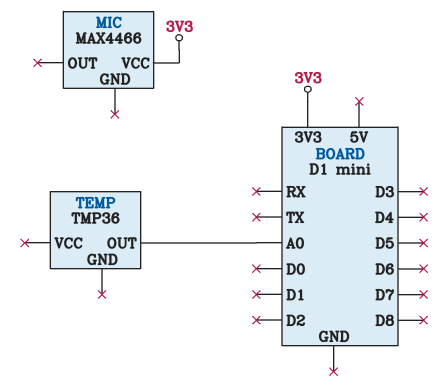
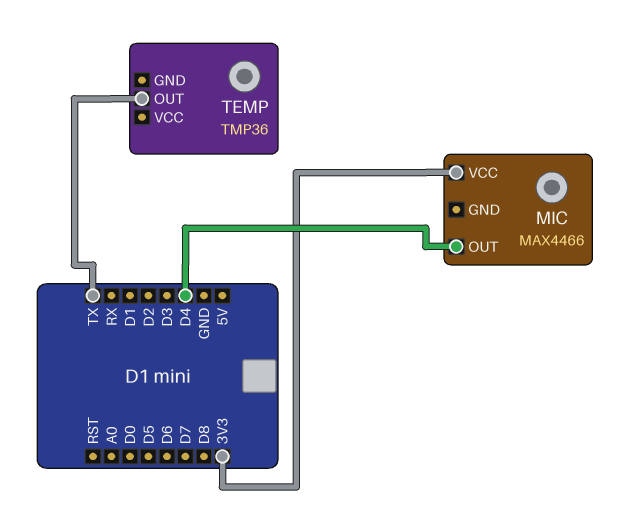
MIC pin OUT: none -> D4
TEMP pin OUT: A0 -> TX

